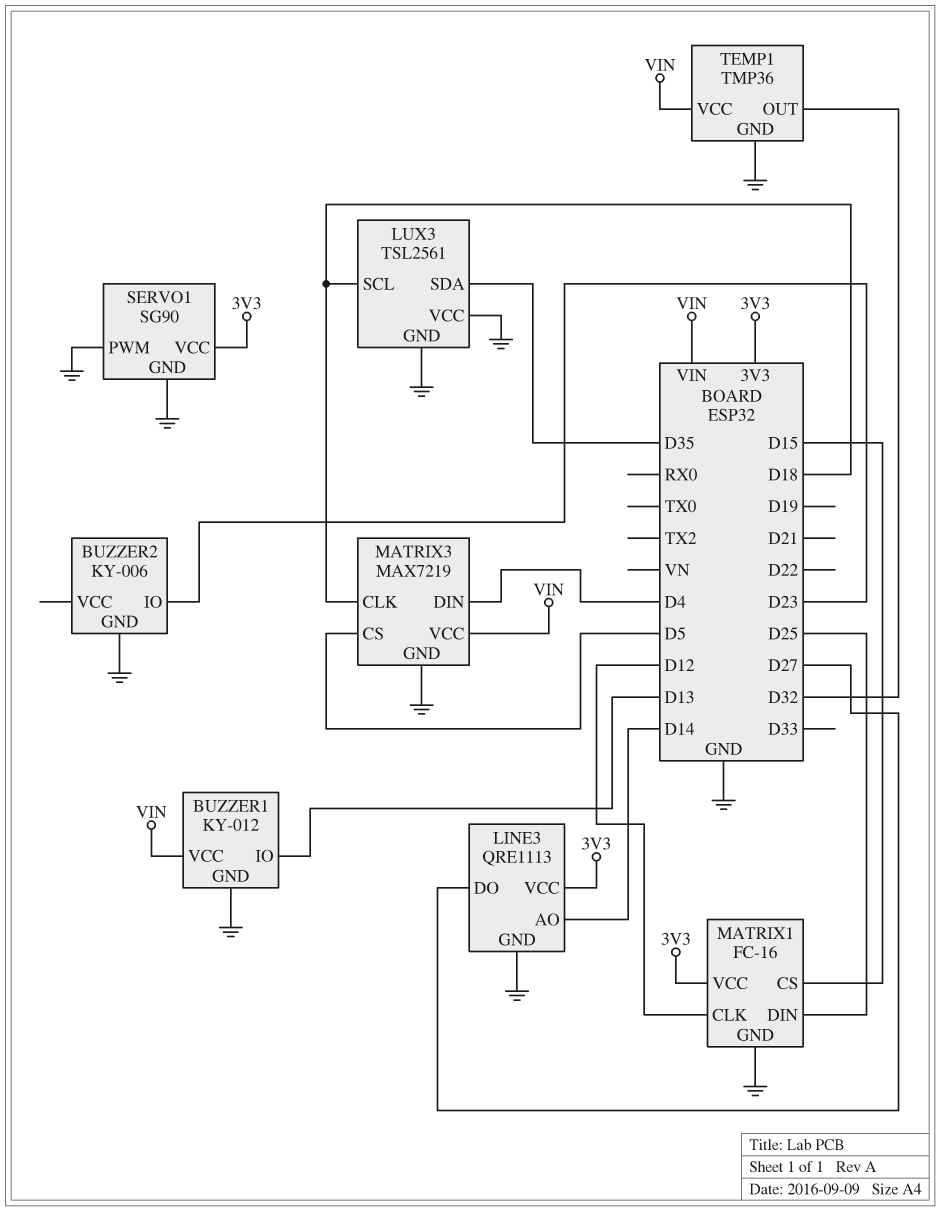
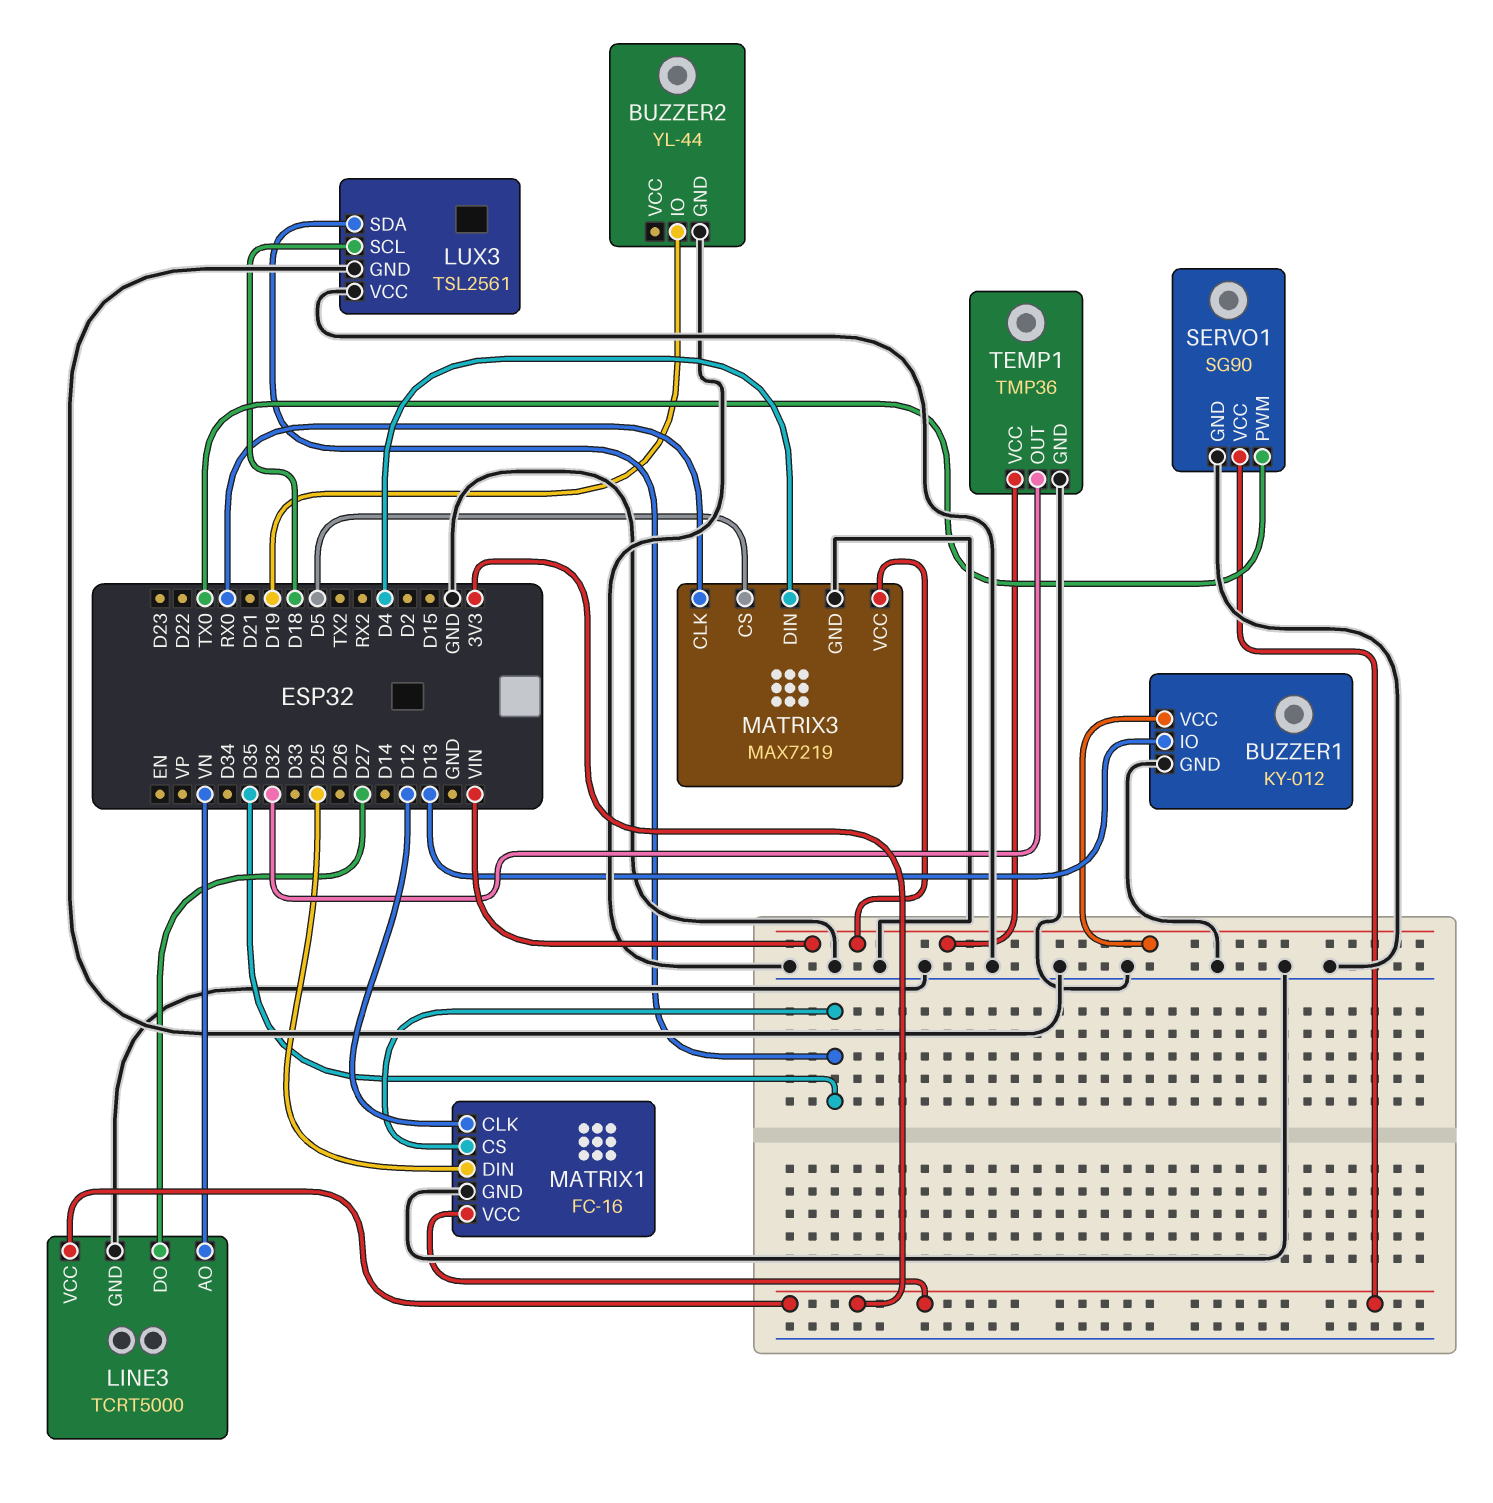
BUZZER2: KY-006 -> YL-44
BUZZER2 pin IO: D23 -> D19
LINE3: QRE1113 -> TCRT5000
LINE3 pin AO: D14 -> VN
MATRIX1 pin CS: D15 -> D35
MATRIX3 pin CLK: D18 -> RX0
SERVO1 pin PWM: GND -> TX0

